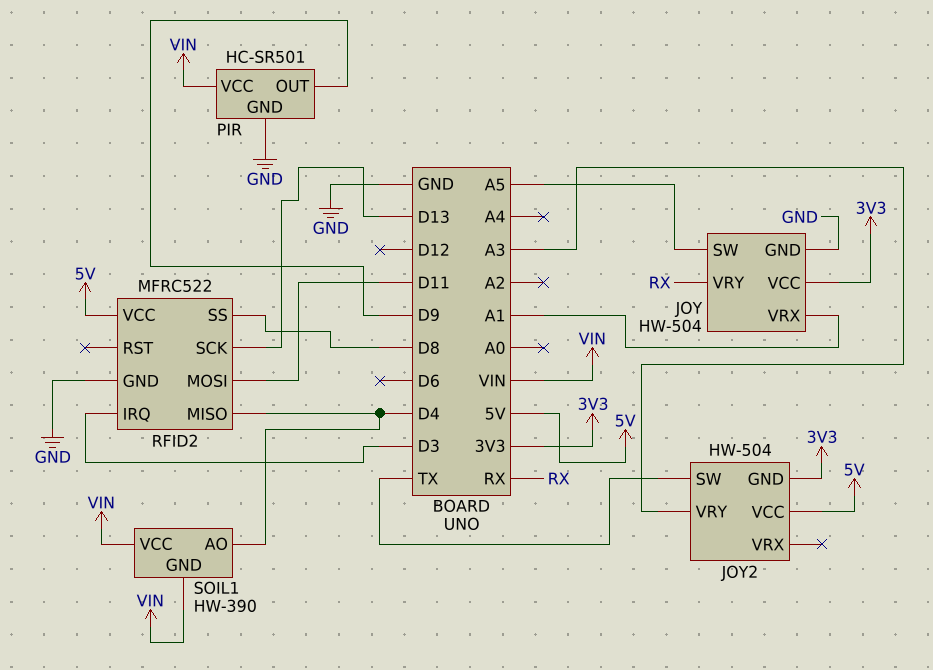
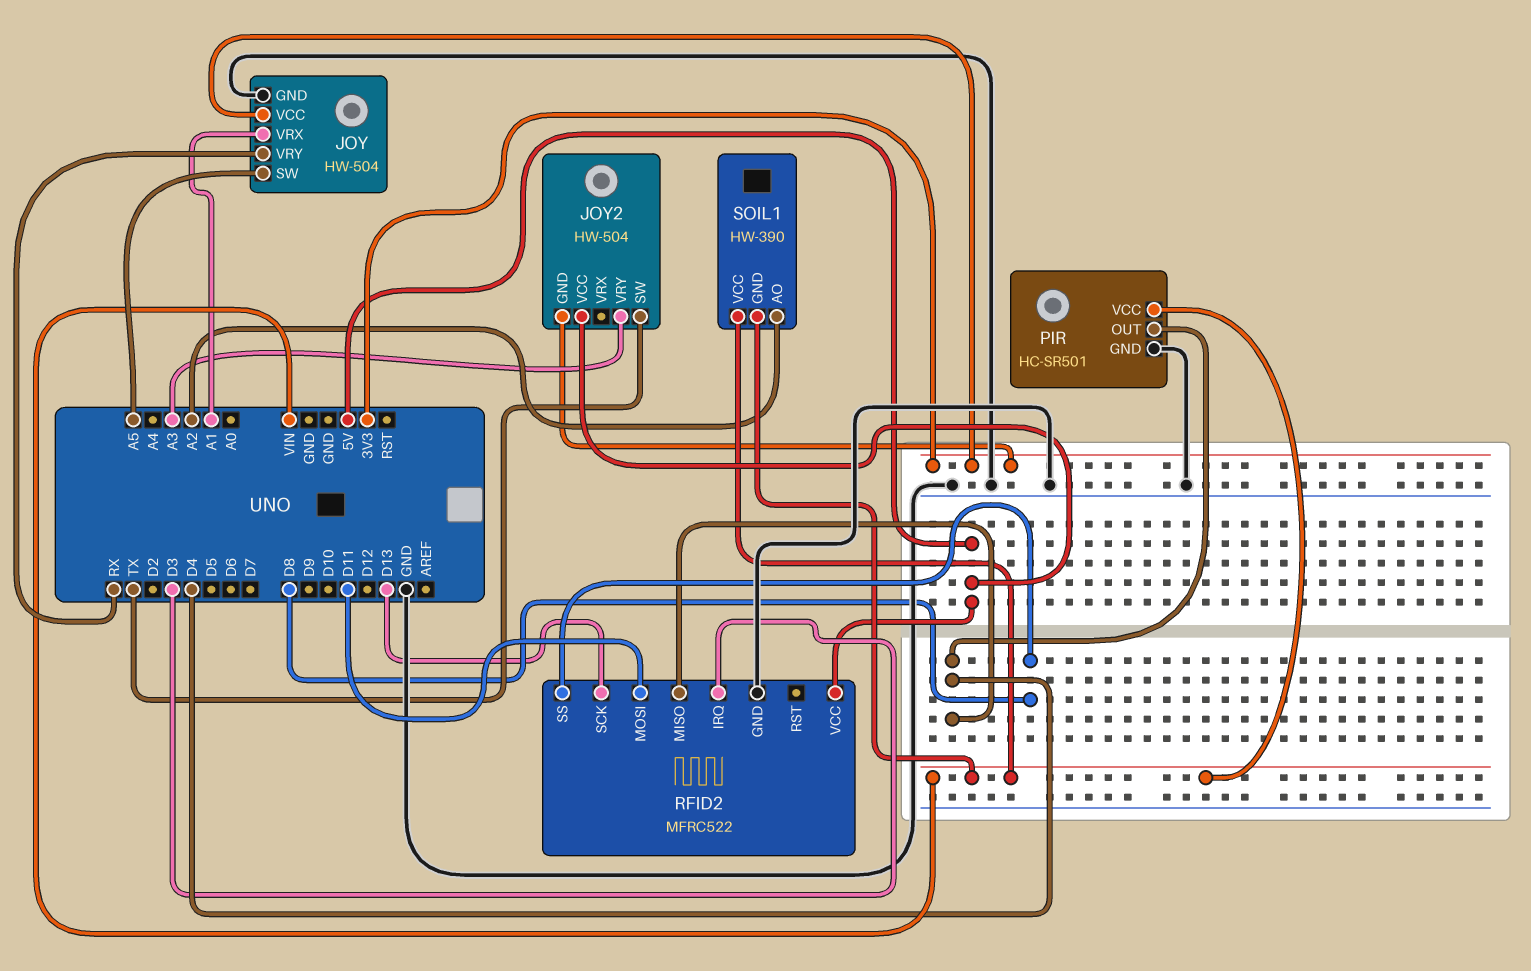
PIR pin OUT: D9 -> D4
SOIL1 pin AO: D4 -> A2

